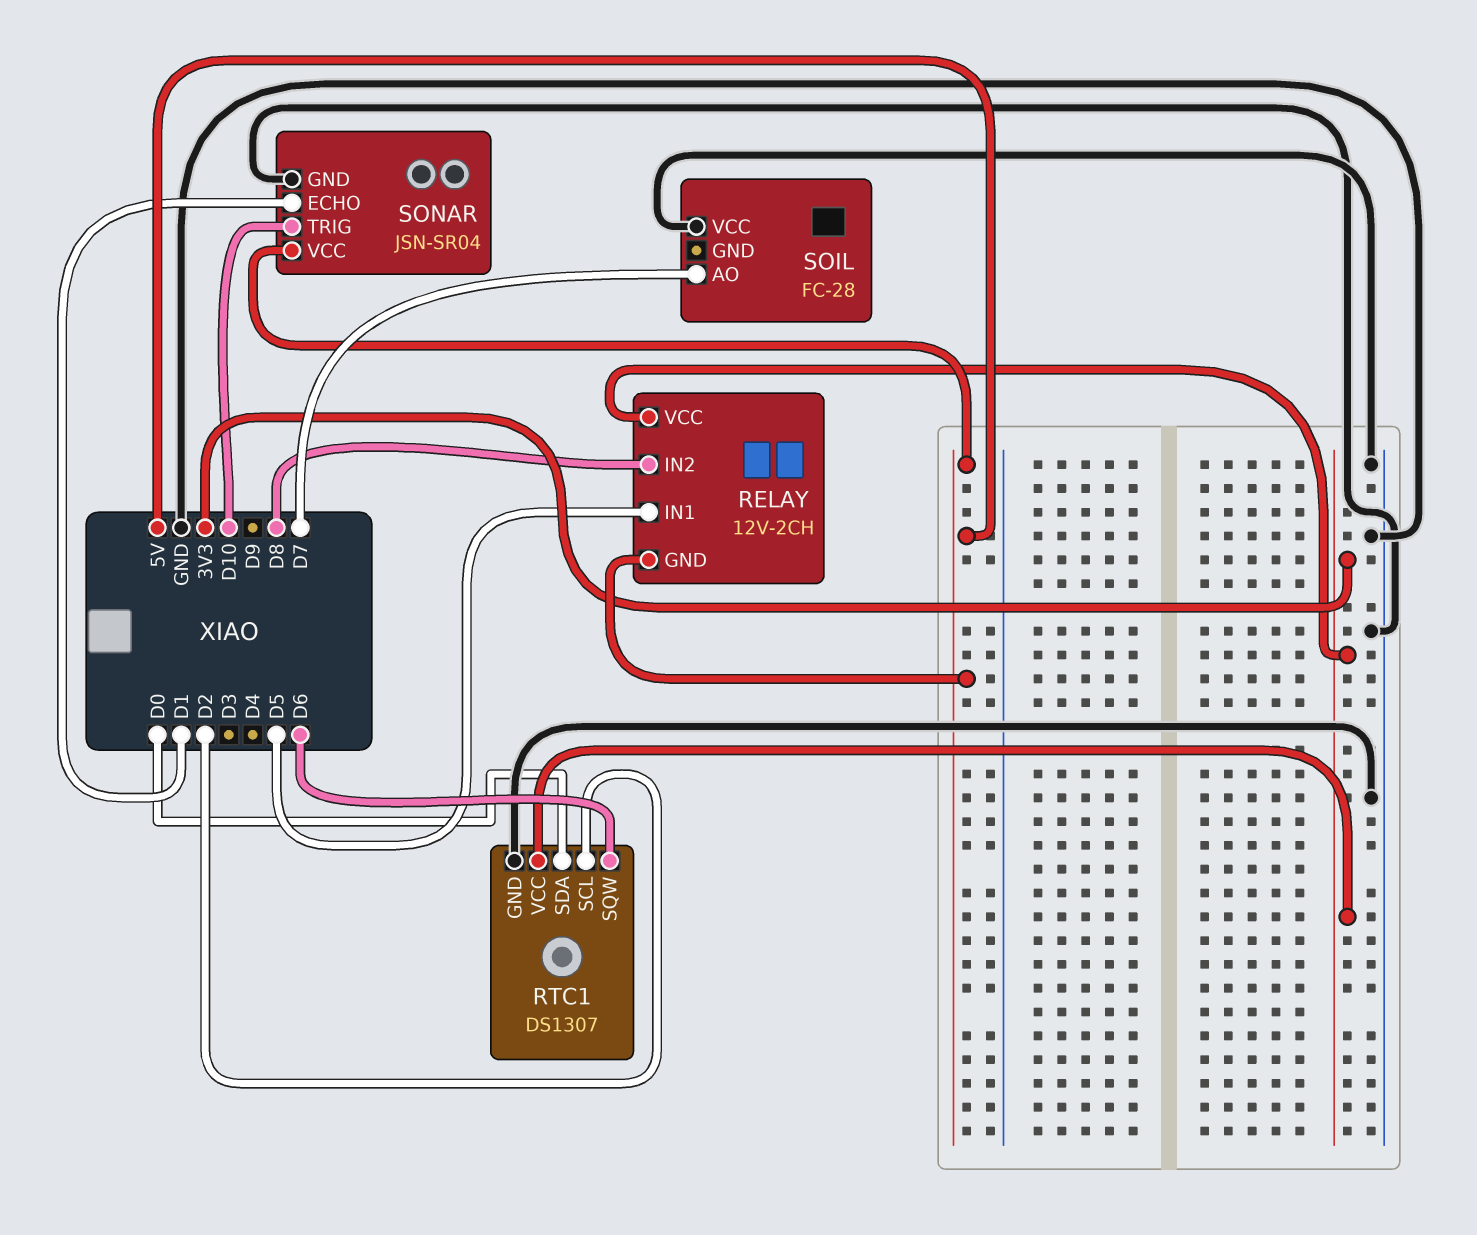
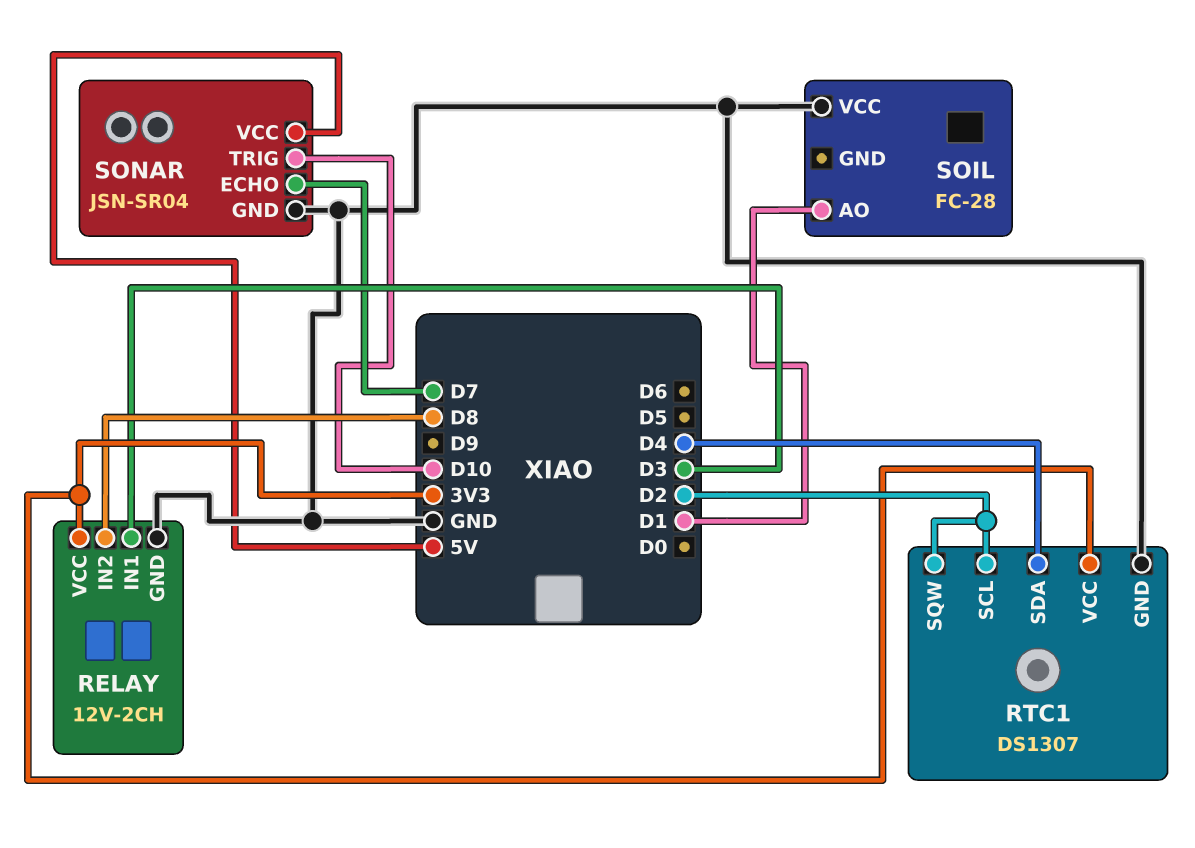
RELAY pin GND: 5V -> GND
RELAY pin IN1: D5 -> D3
RTC1 pin SDA: D0 -> D4
RTC1 pin SQW: D6 -> D2
SOIL pin AO: D7 -> D1
SONAR pin ECHO: D1 -> D7

